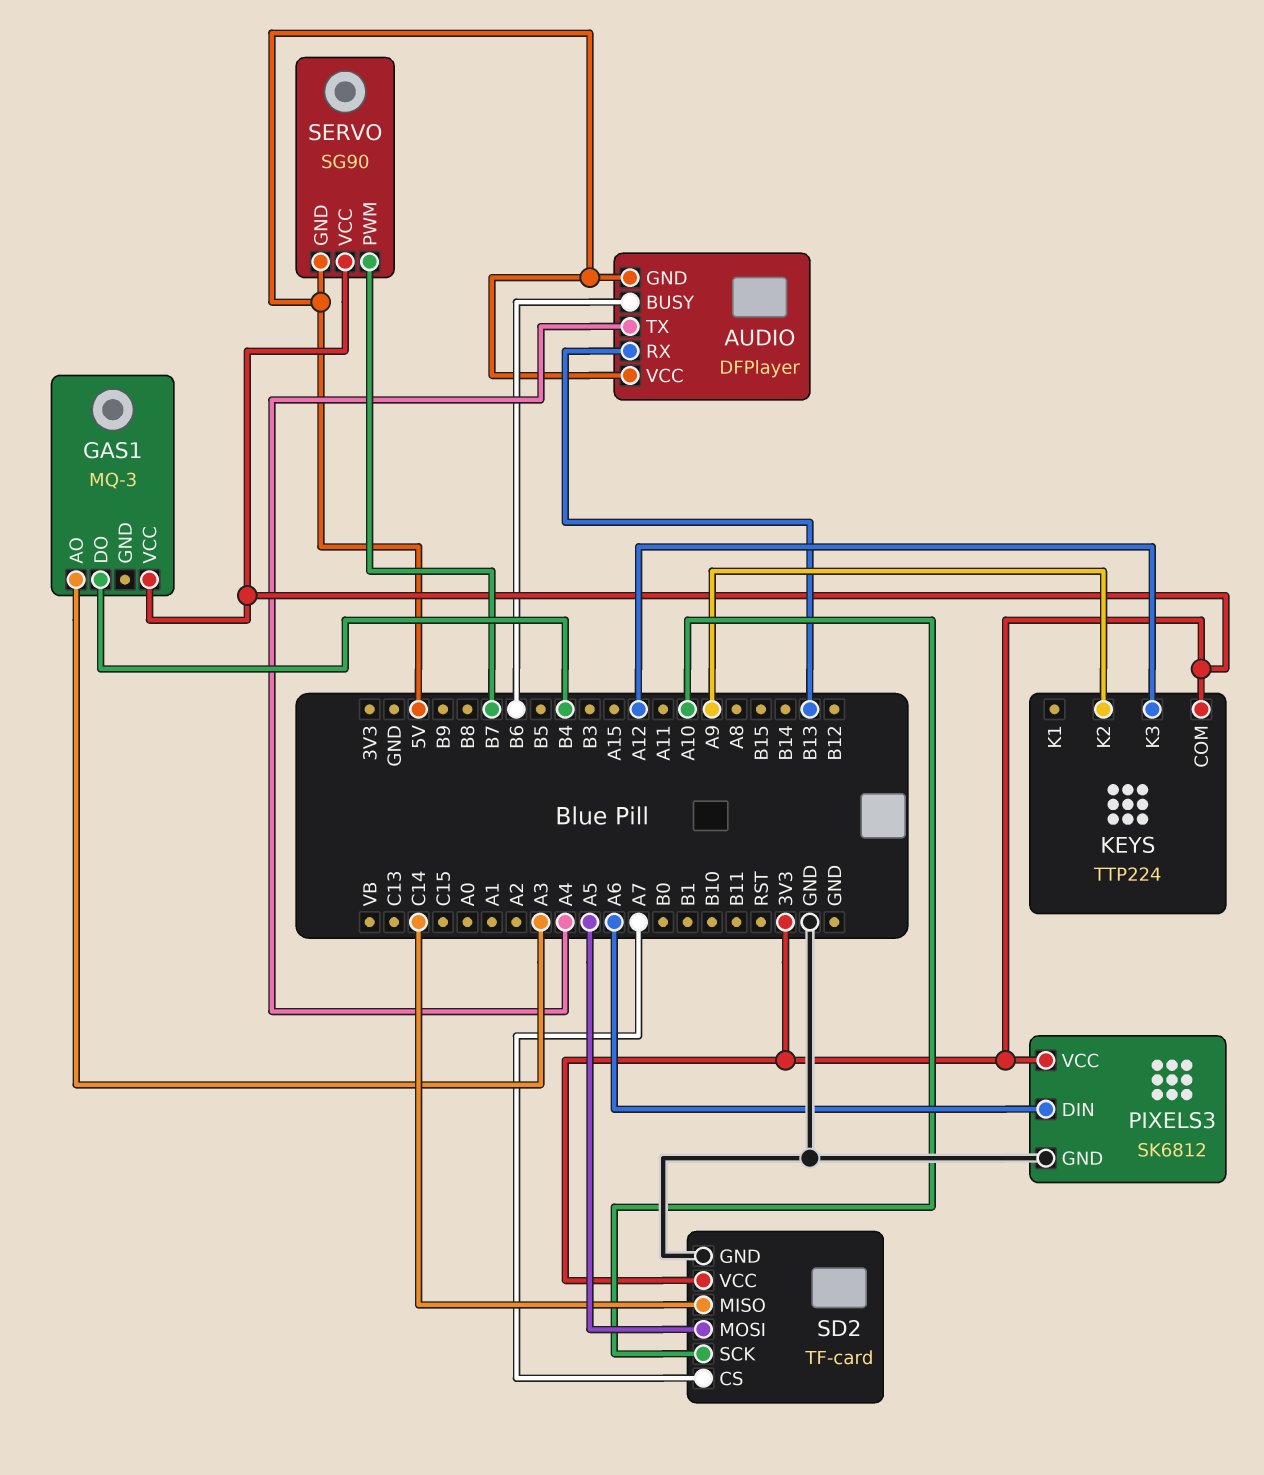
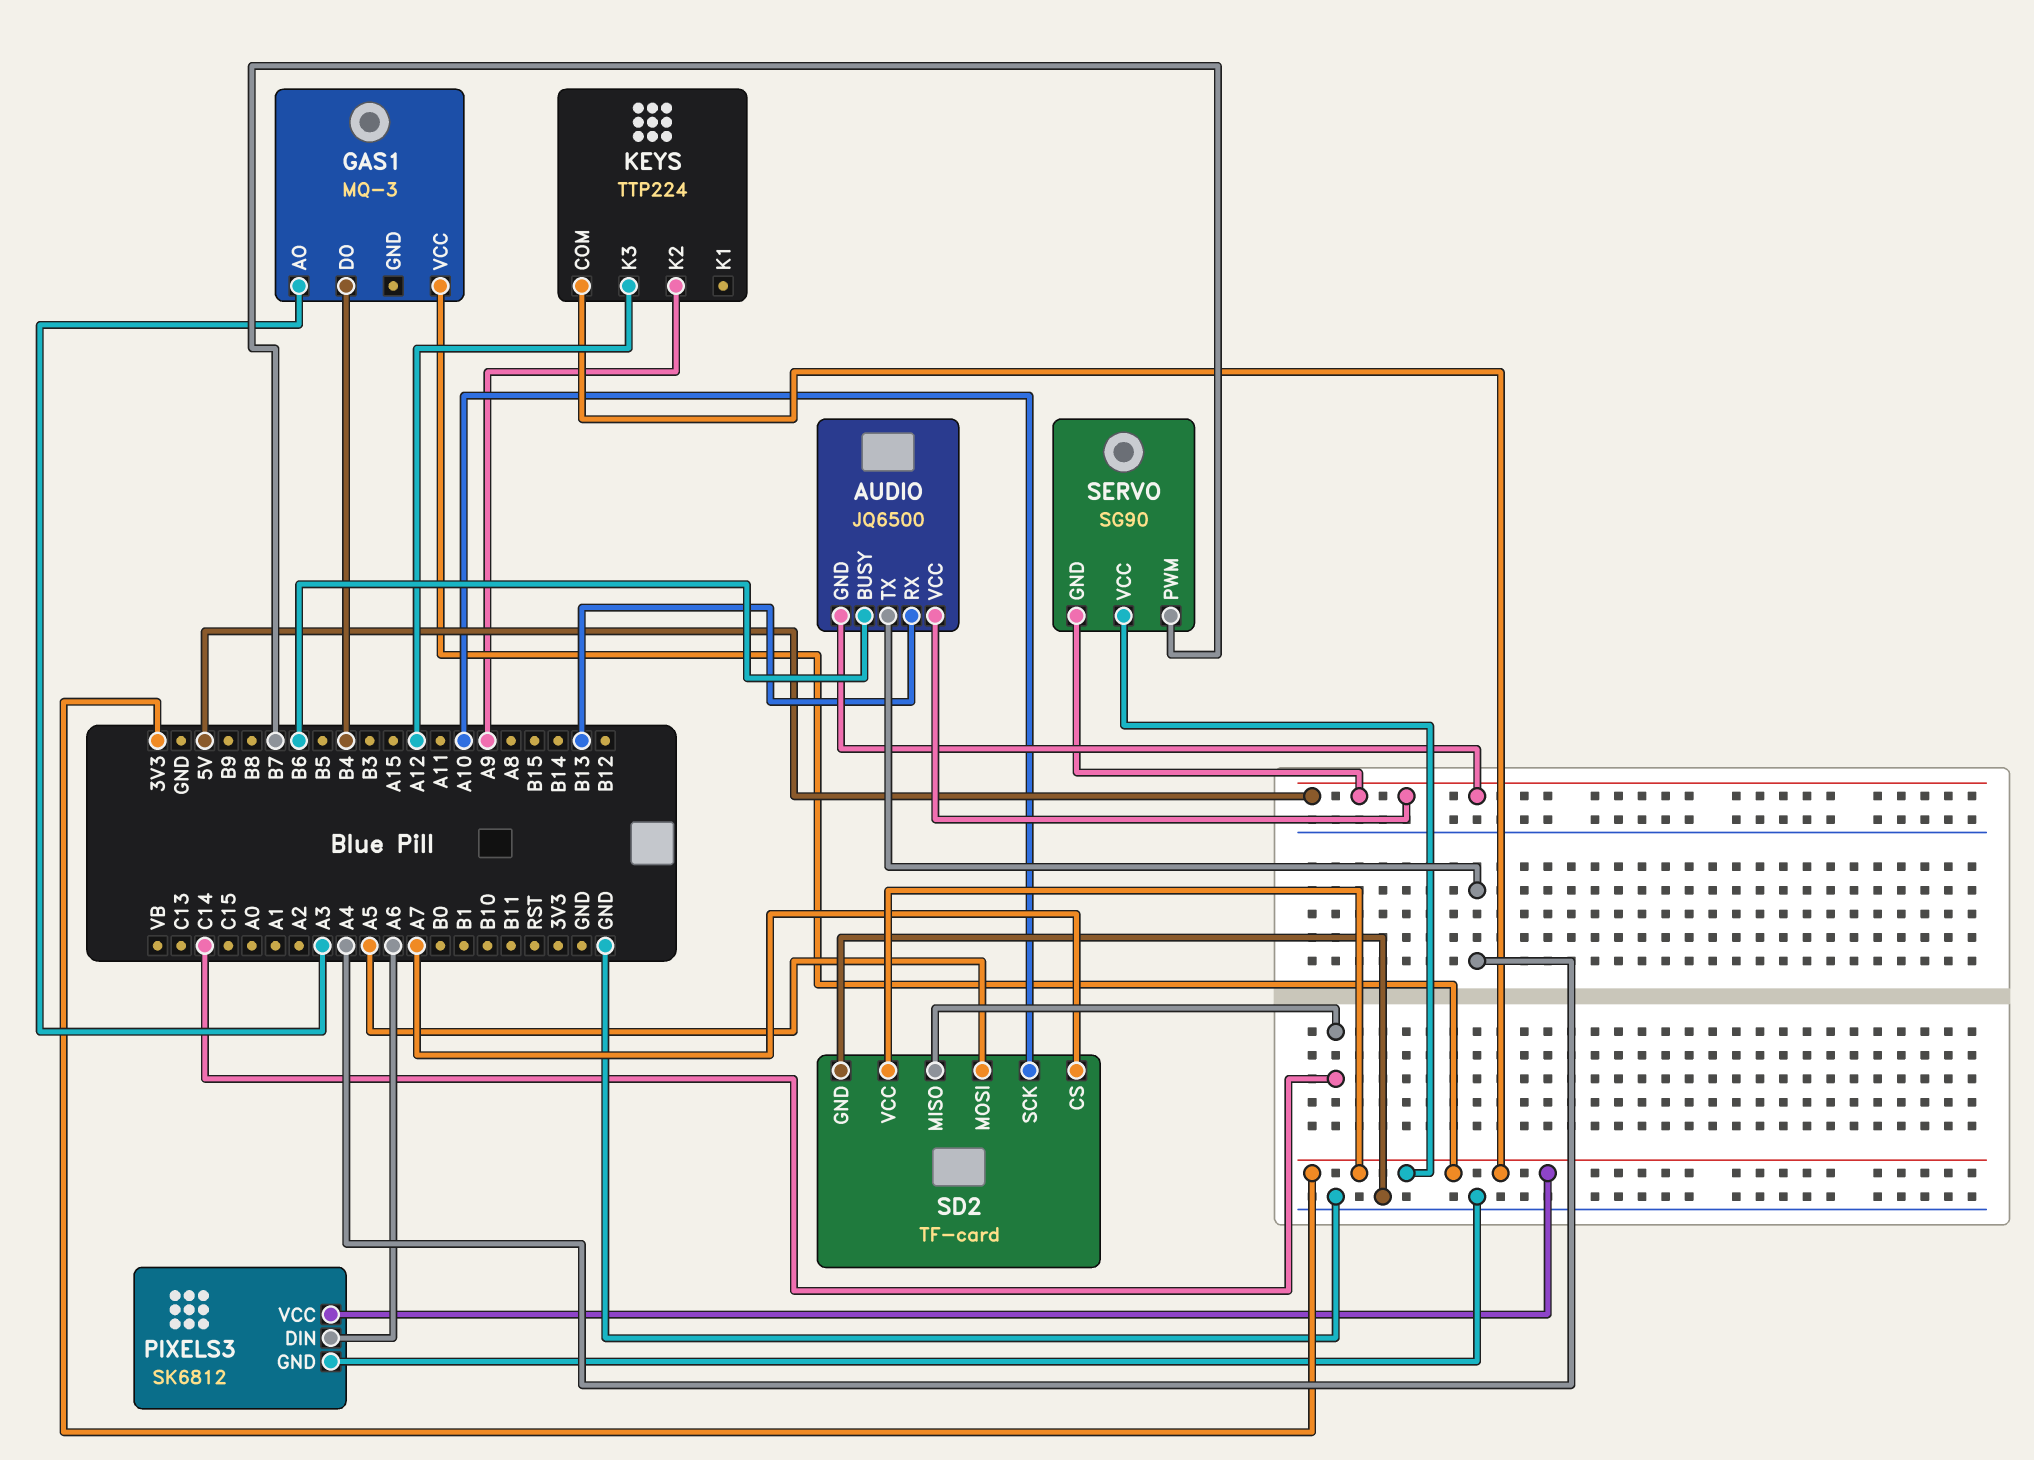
AUDIO: DFPlayer -> JQ6500

